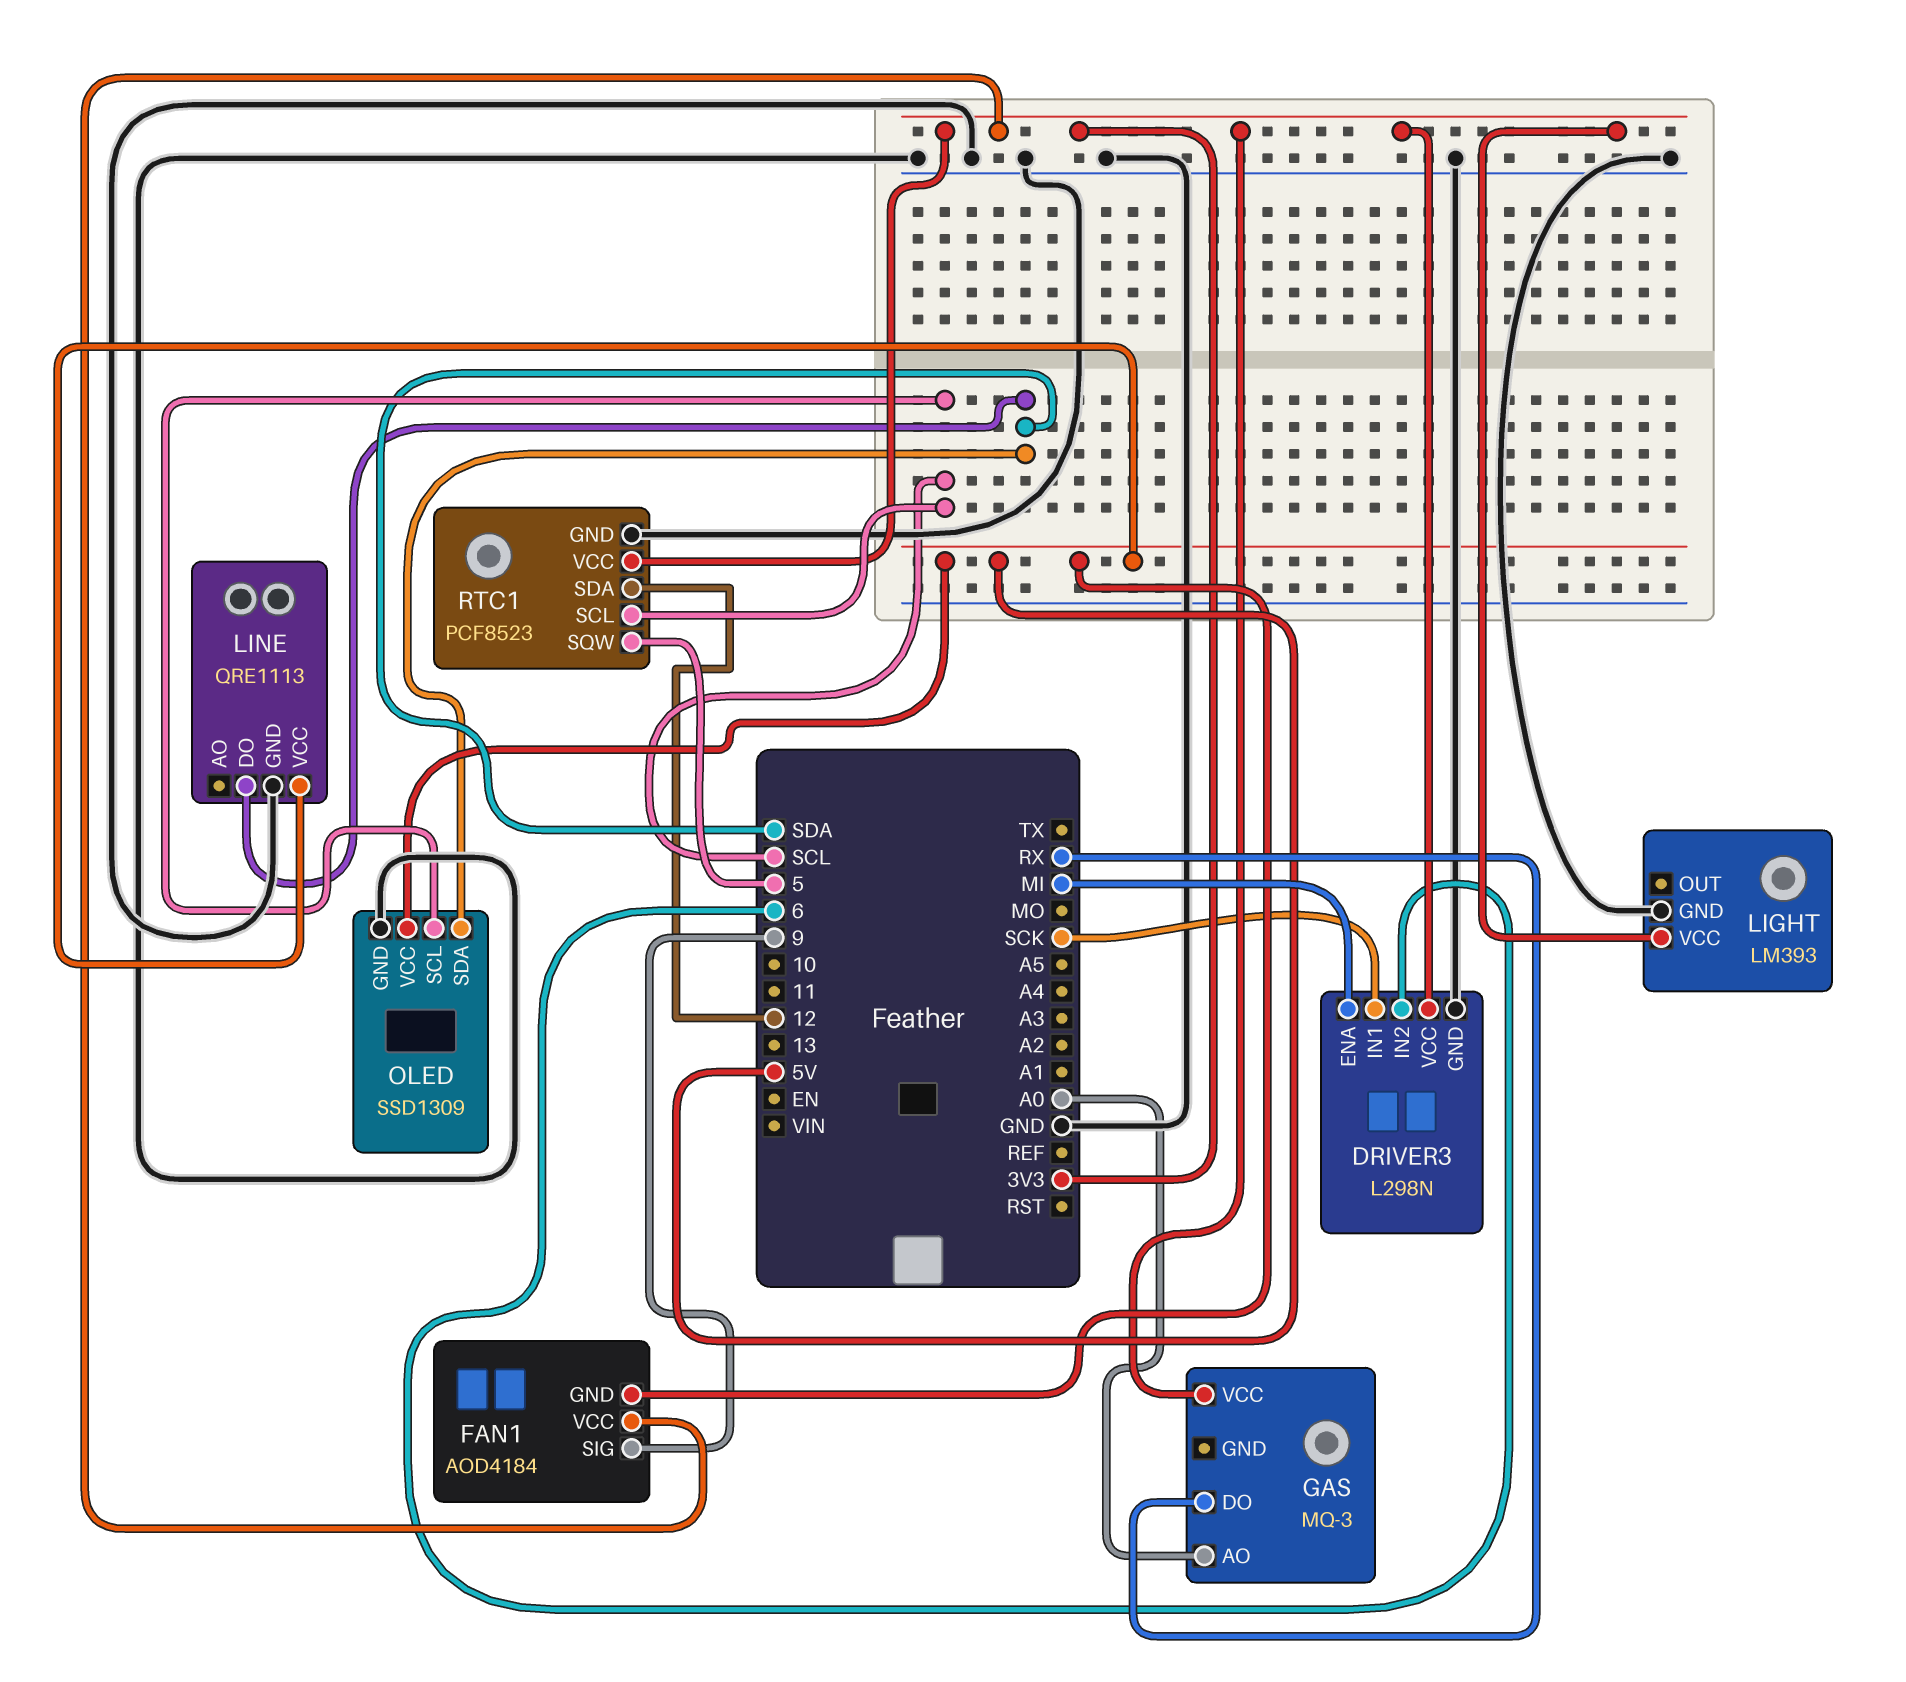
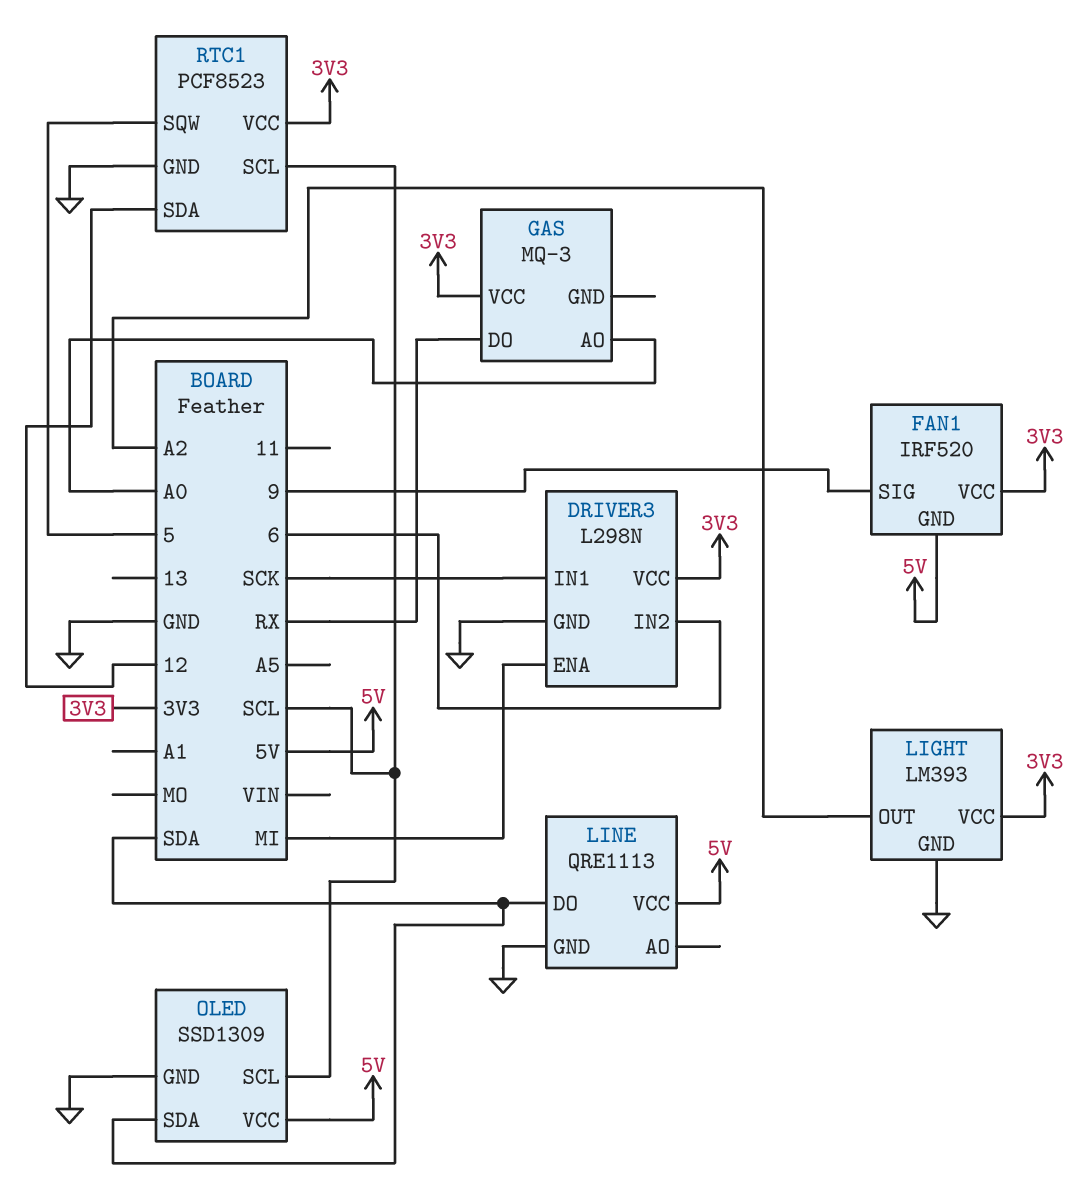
FAN1: AOD4184 -> IRF520
LIGHT pin OUT: none -> A2

